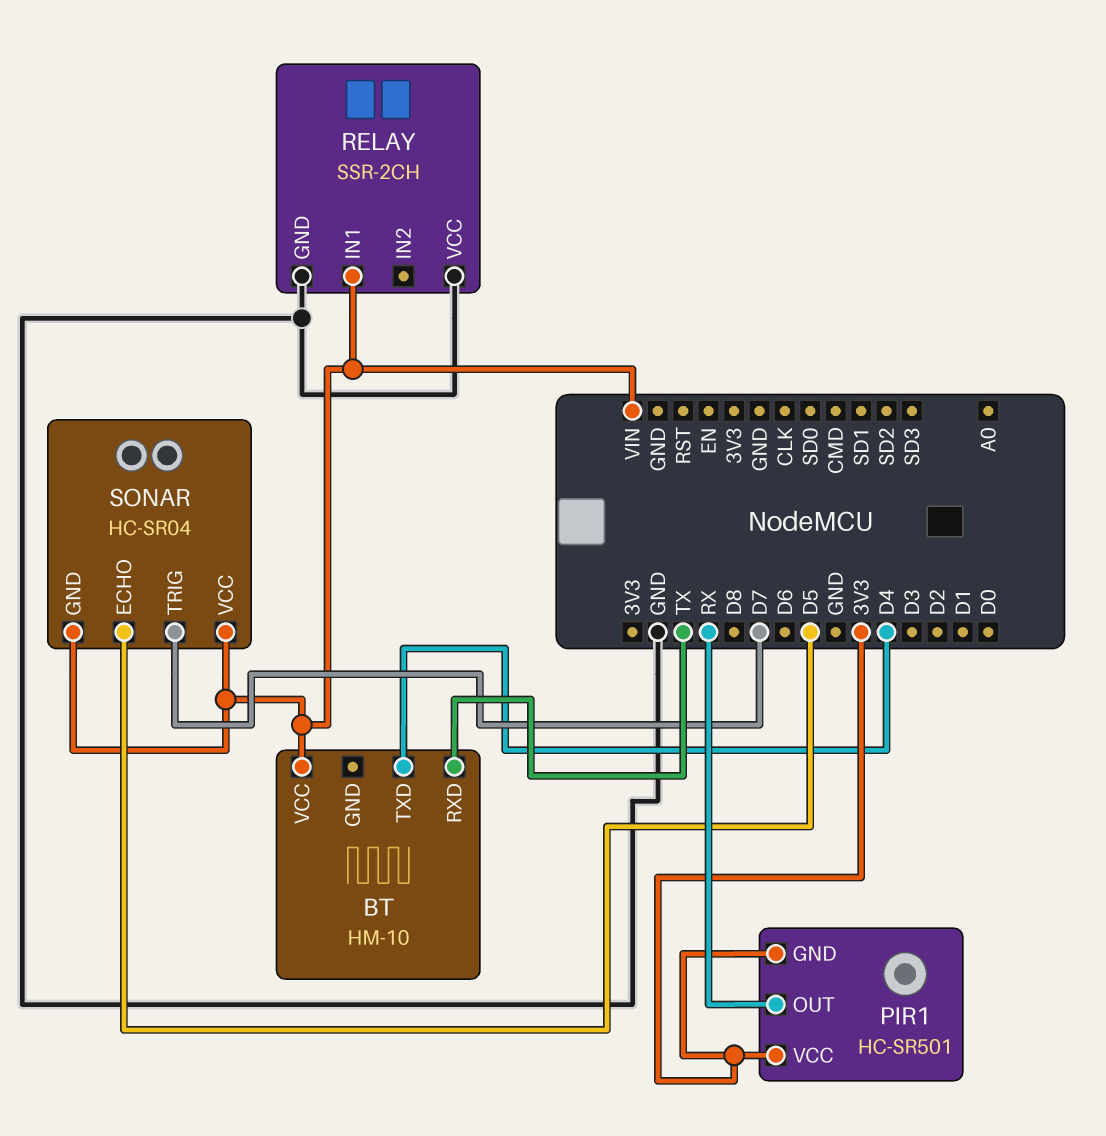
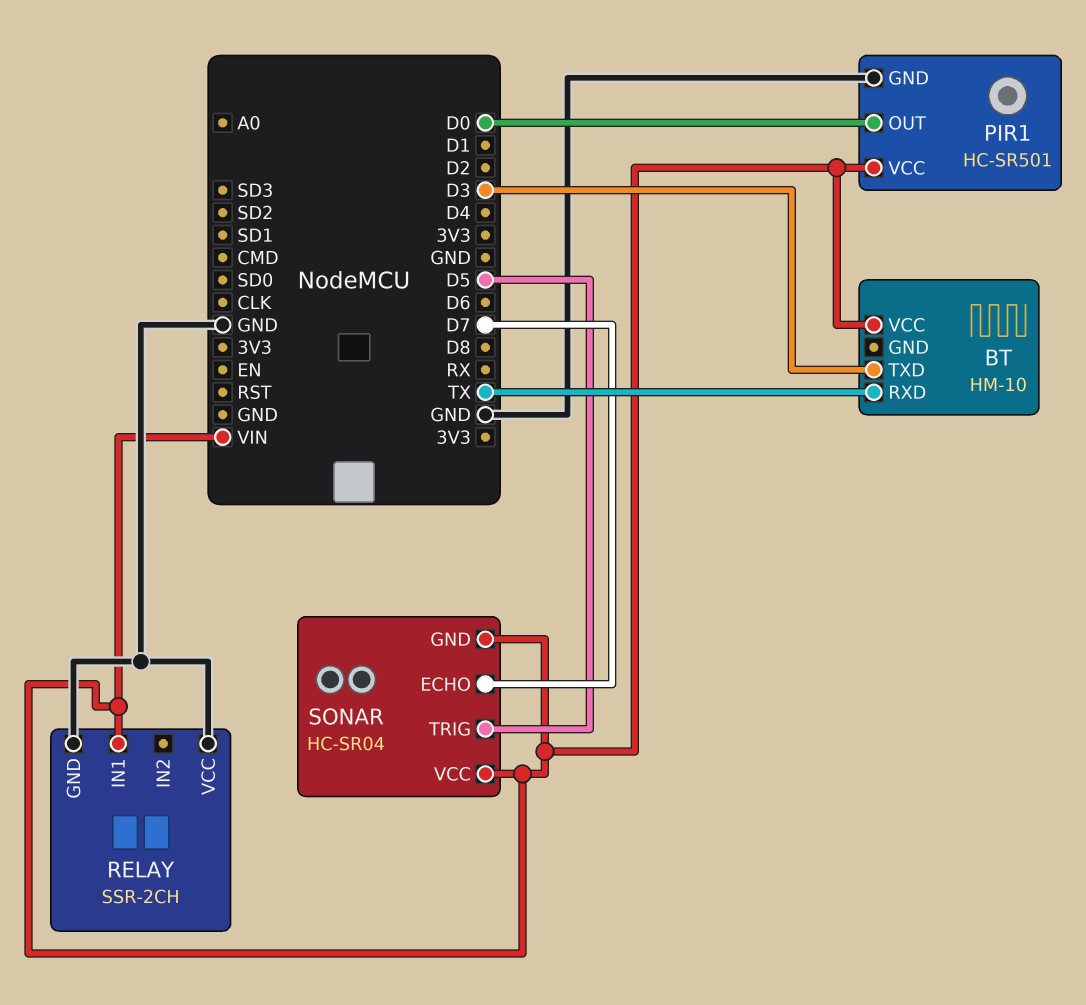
BT pin TXD: D4 -> D3
PIR1 pin GND: 3V3 -> GND
PIR1 pin OUT: RX -> D0
PIR1 pin VCC: 3V3 -> VIN
SONAR pin ECHO: D5 -> D7
SONAR pin TRIG: D7 -> D5

